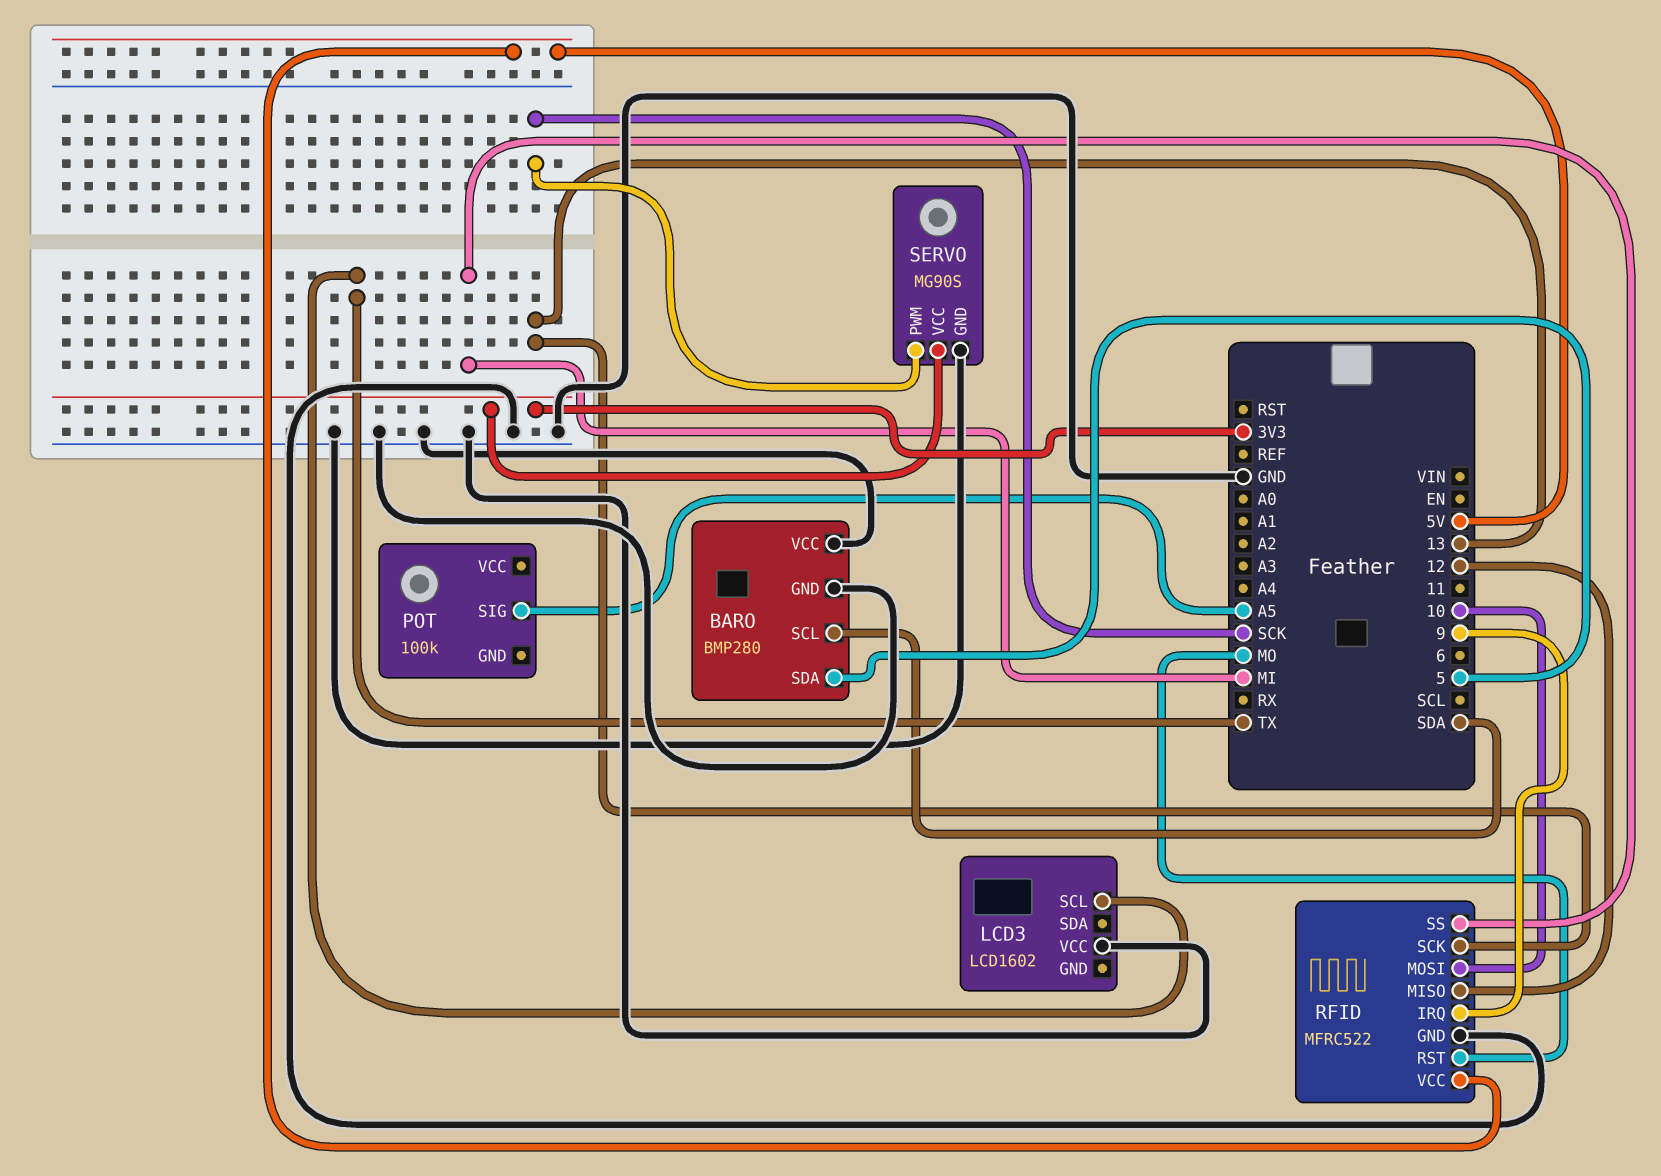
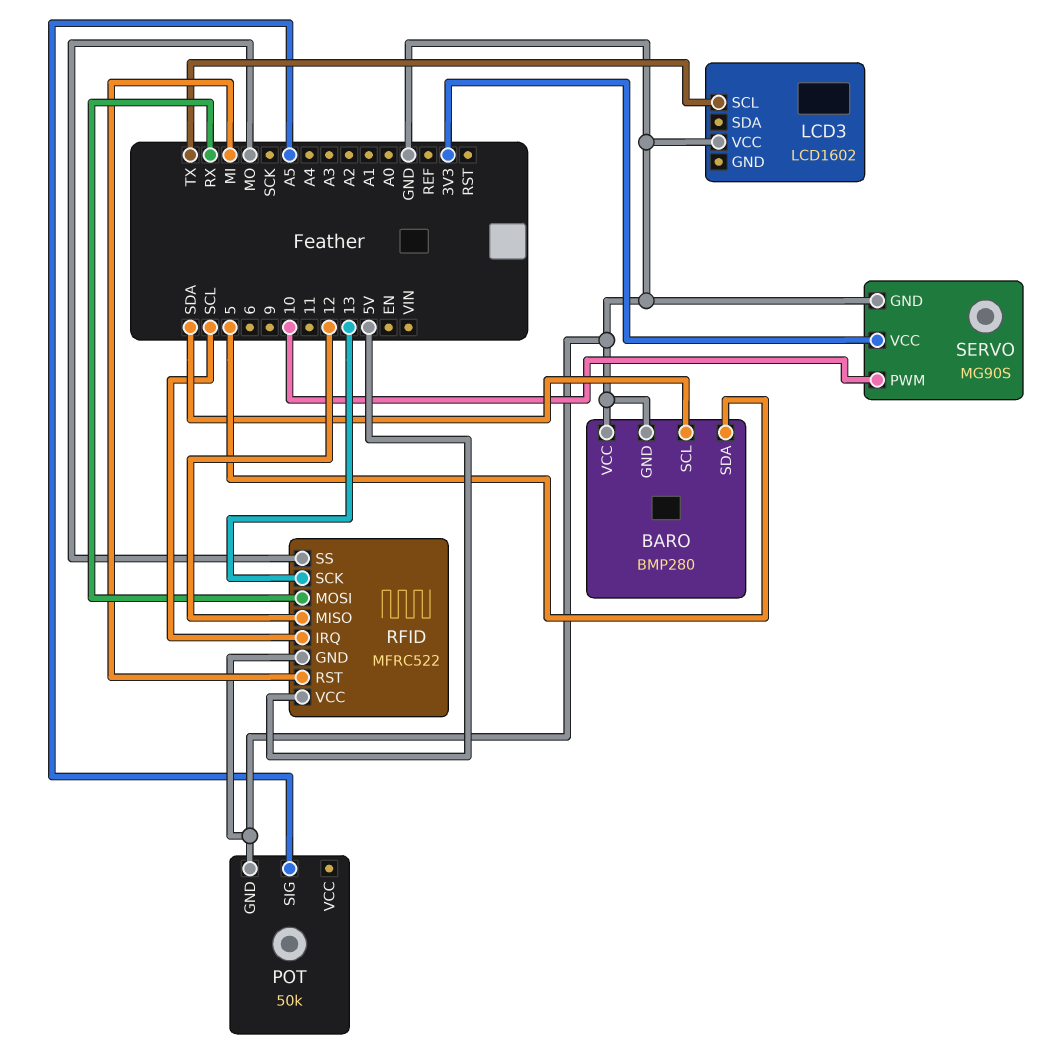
POT: 100k -> 50k
POT pin GND: none -> GND
RFID pin IRQ: 9 -> SCL
RFID pin MOSI: 10 -> RX
RFID pin RST: MO -> MI
RFID pin SS: MI -> MO
SERVO pin PWM: SCK -> 10

